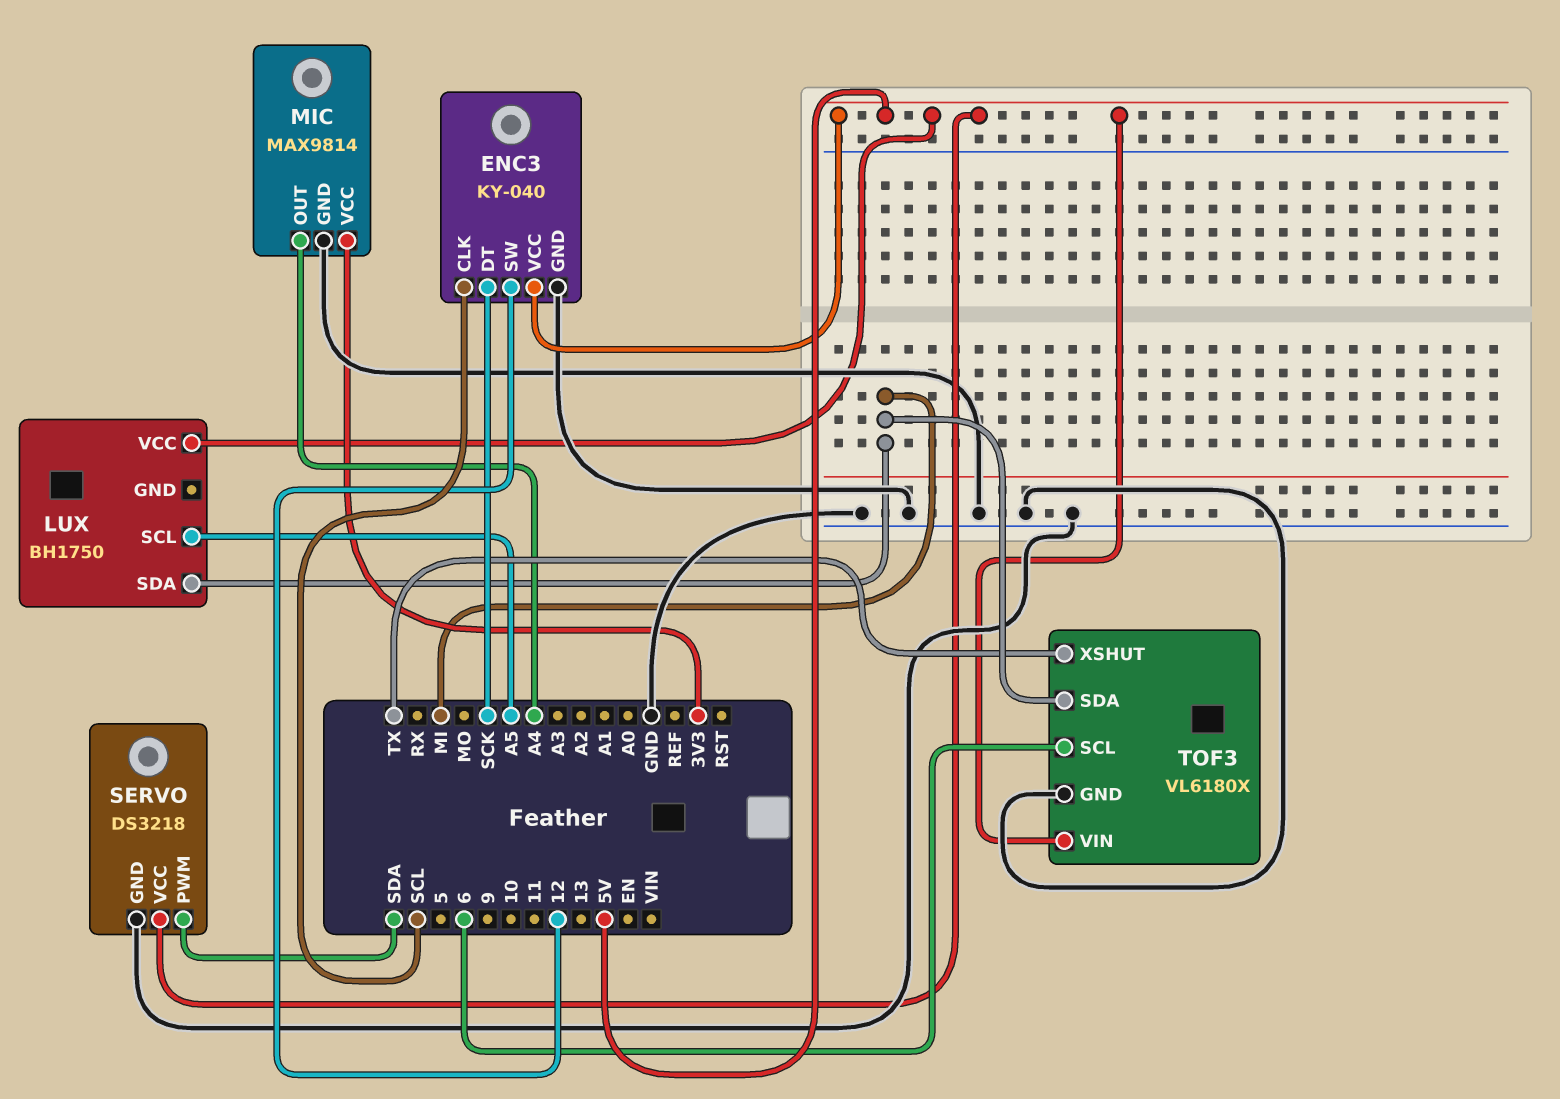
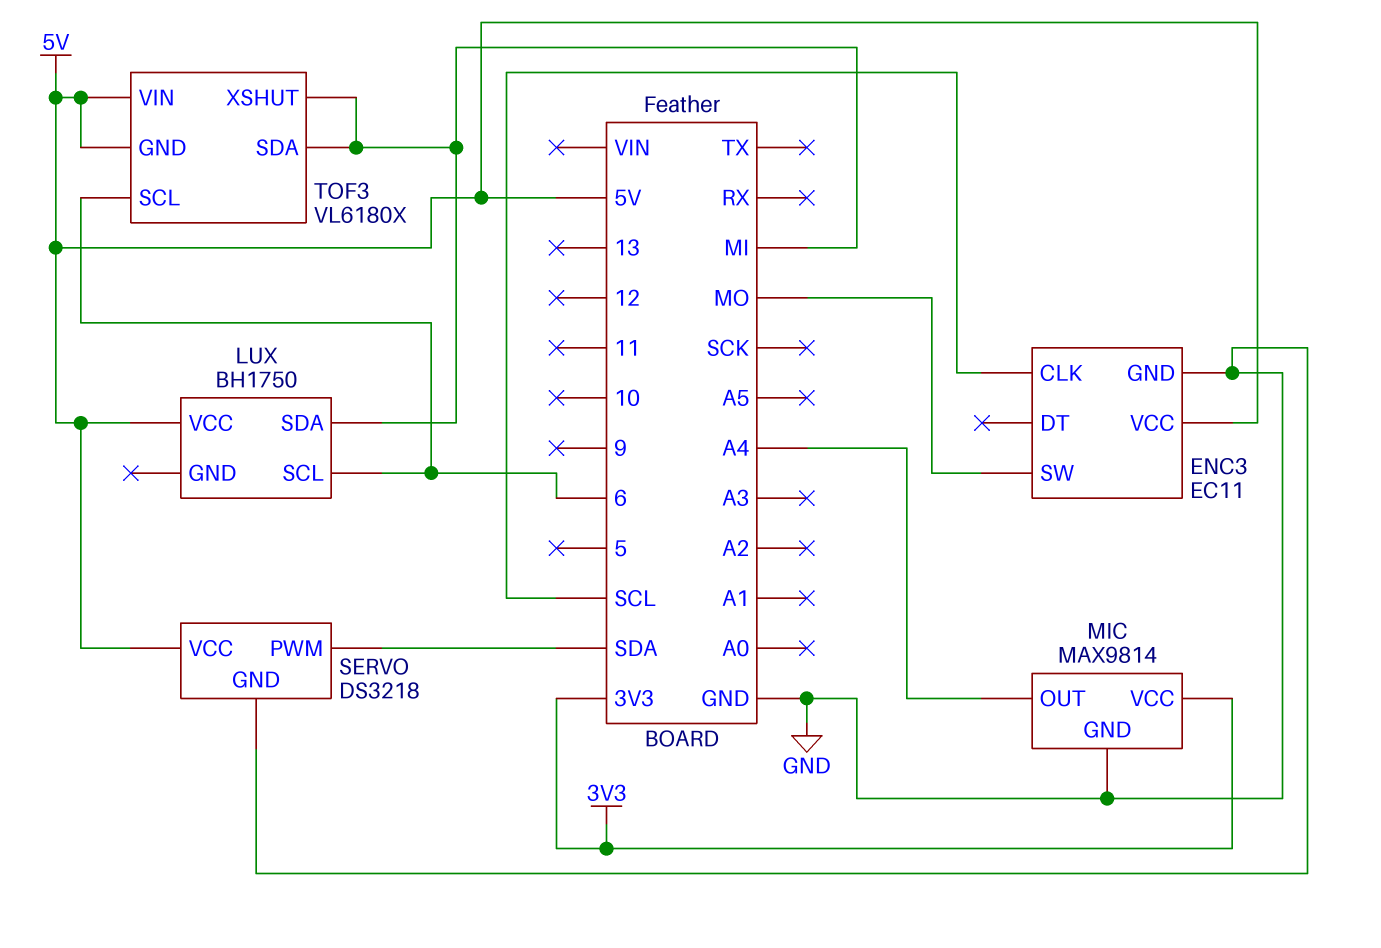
ENC3: KY-040 -> EC11
ENC3 pin DT: SCK -> none
ENC3 pin SW: 12 -> MO
LUX pin SCL: A5 -> 6
TOF3 pin GND: GND -> 5V
TOF3 pin XSHUT: TX -> MI

